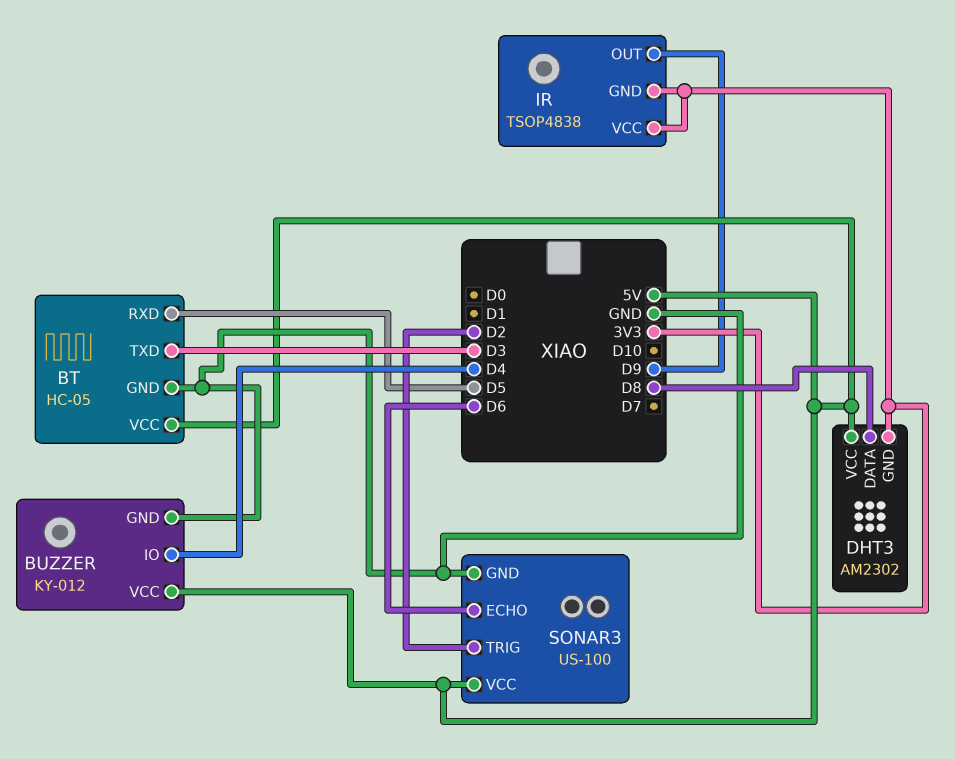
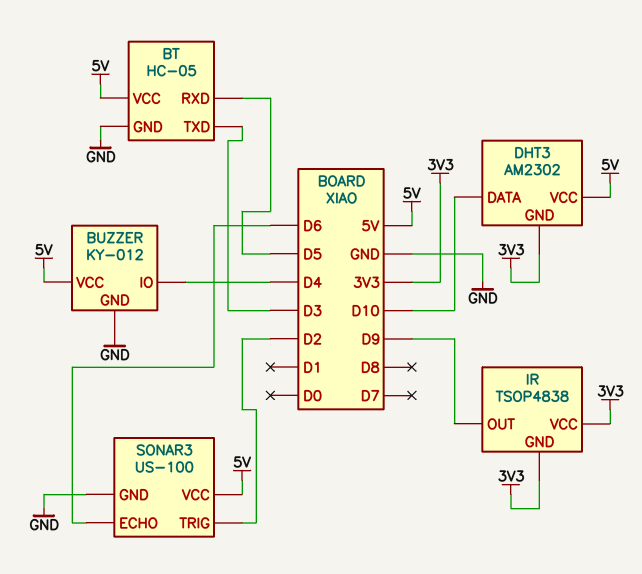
DHT3 pin DATA: D8 -> D10

